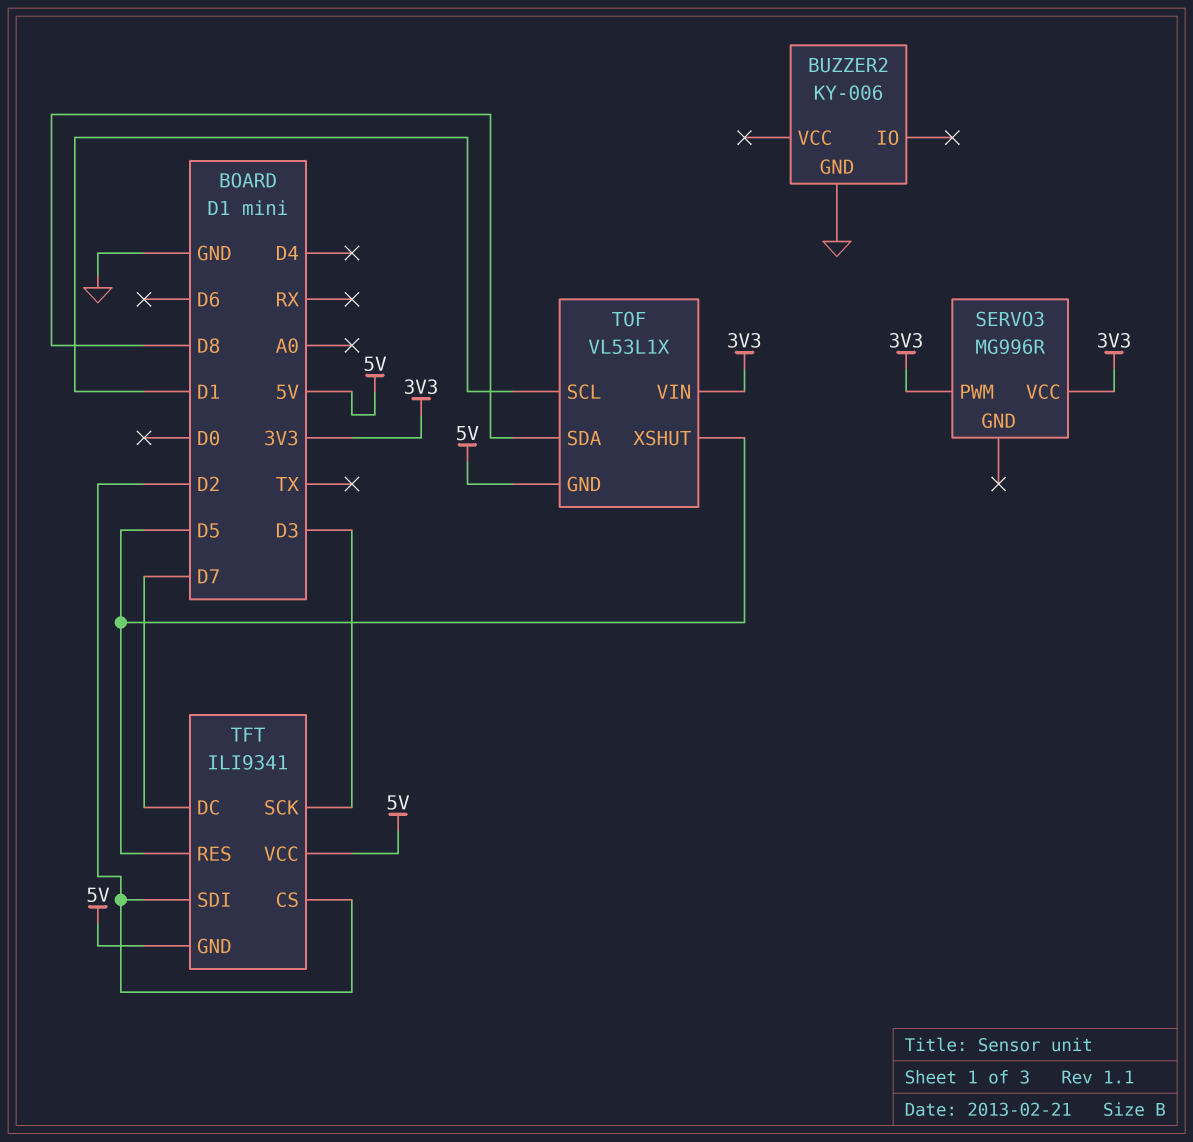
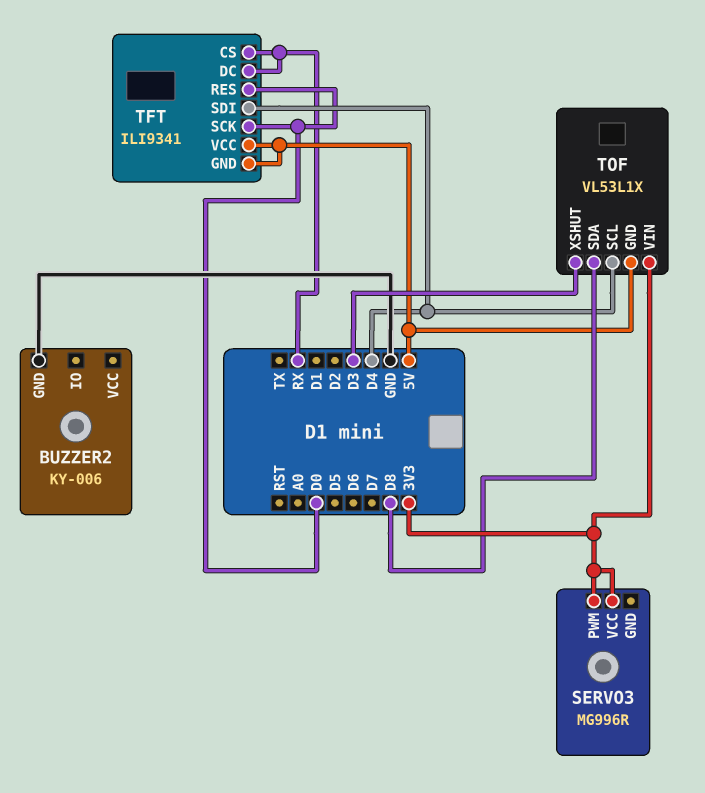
TFT pin CS: D2 -> RX
TFT pin DC: D7 -> RX
TFT pin RES: D5 -> D0
TFT pin SCK: D3 -> D0
TFT pin SDI: D2 -> D4
TOF pin SCL: D1 -> D4
TOF pin XSHUT: D5 -> D3

